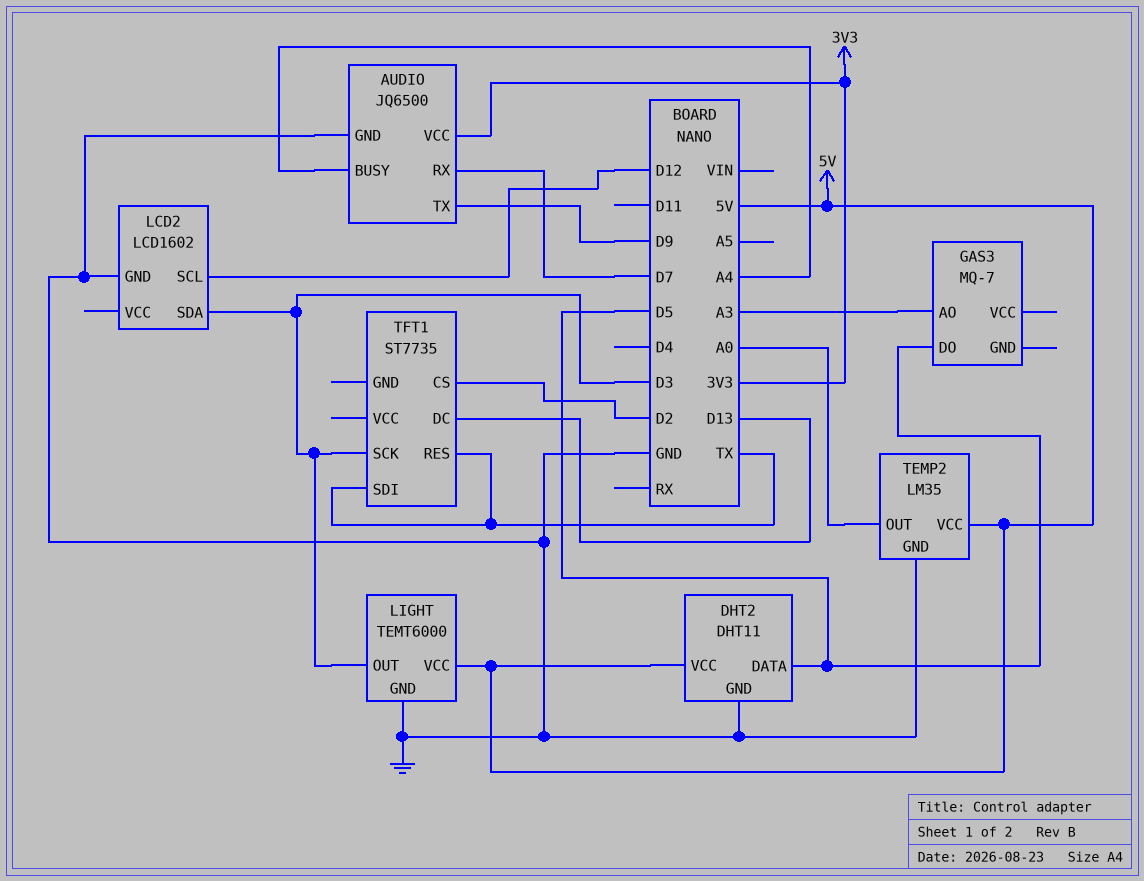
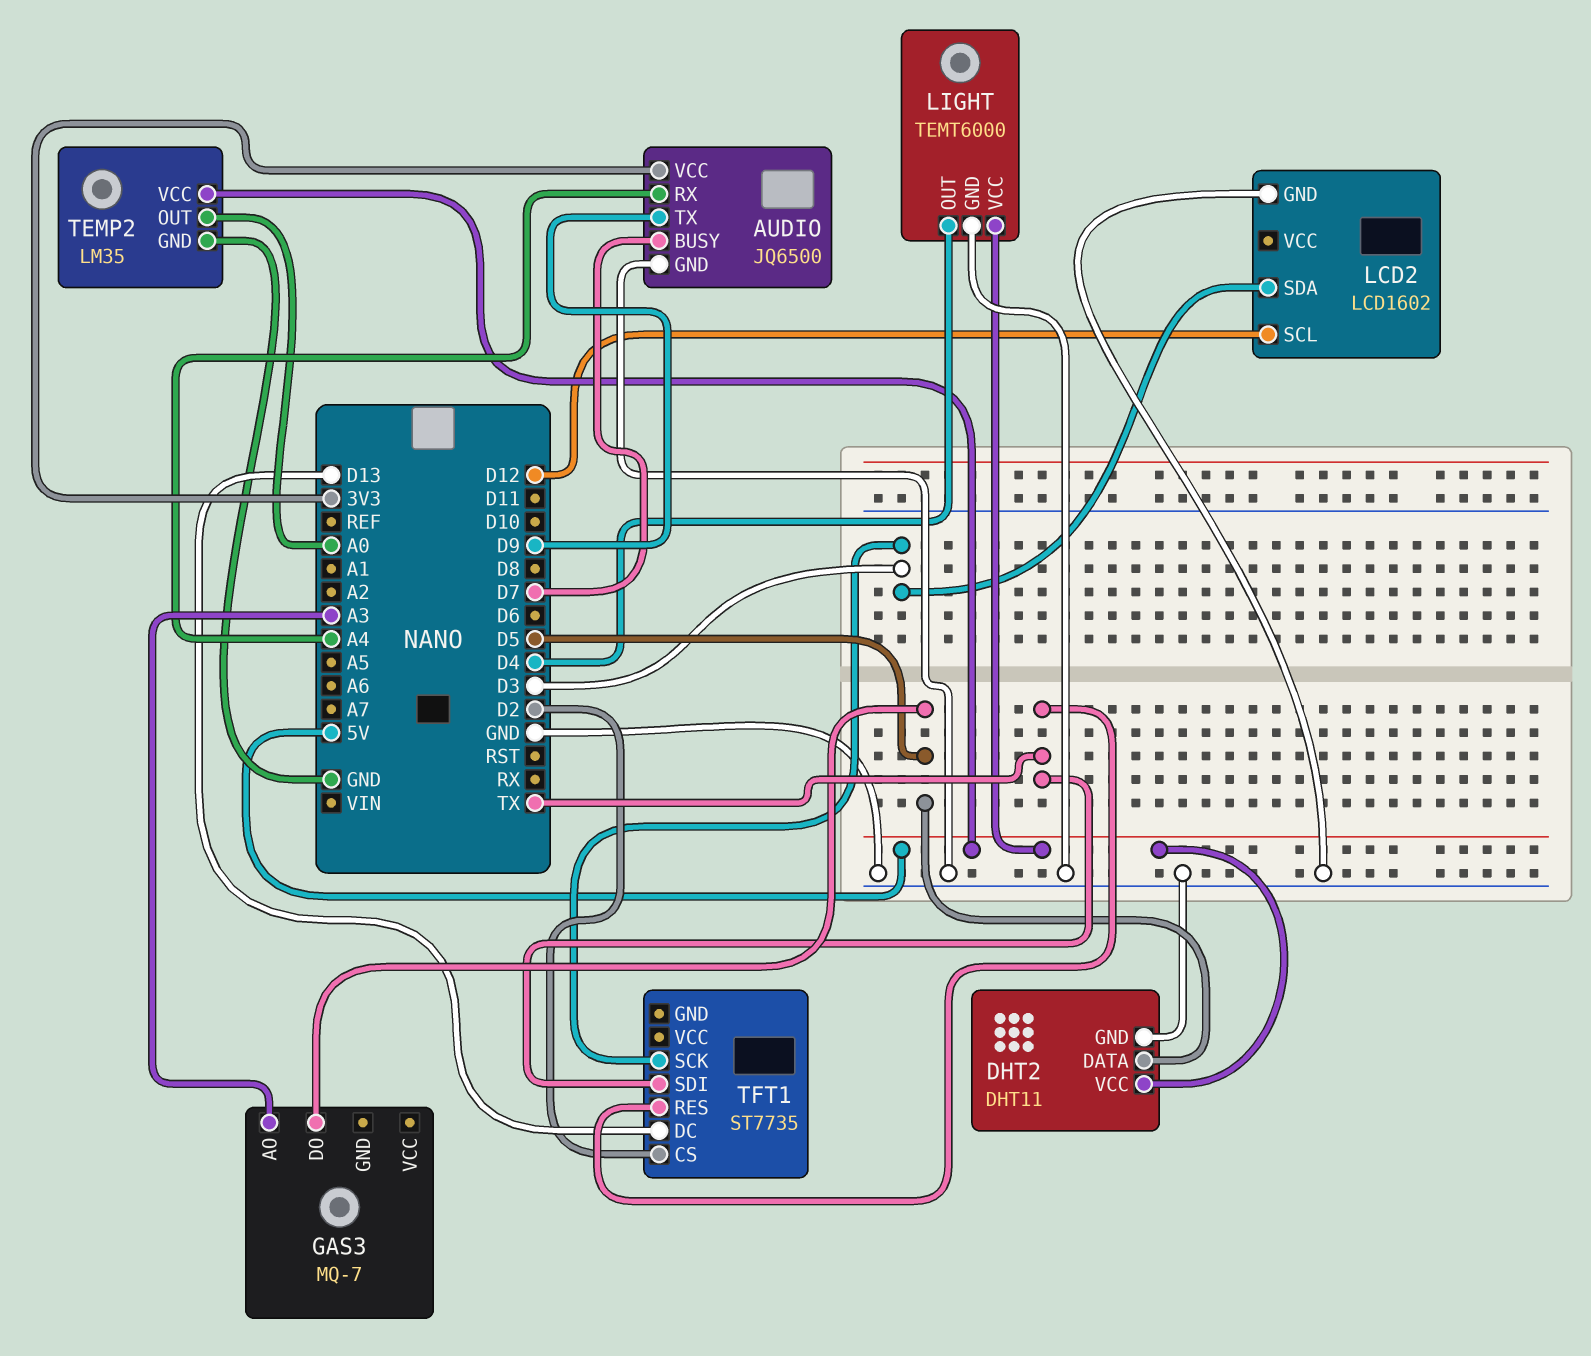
AUDIO pin BUSY: A4 -> D7
AUDIO pin RX: D7 -> A4
LIGHT pin OUT: D3 -> D4

